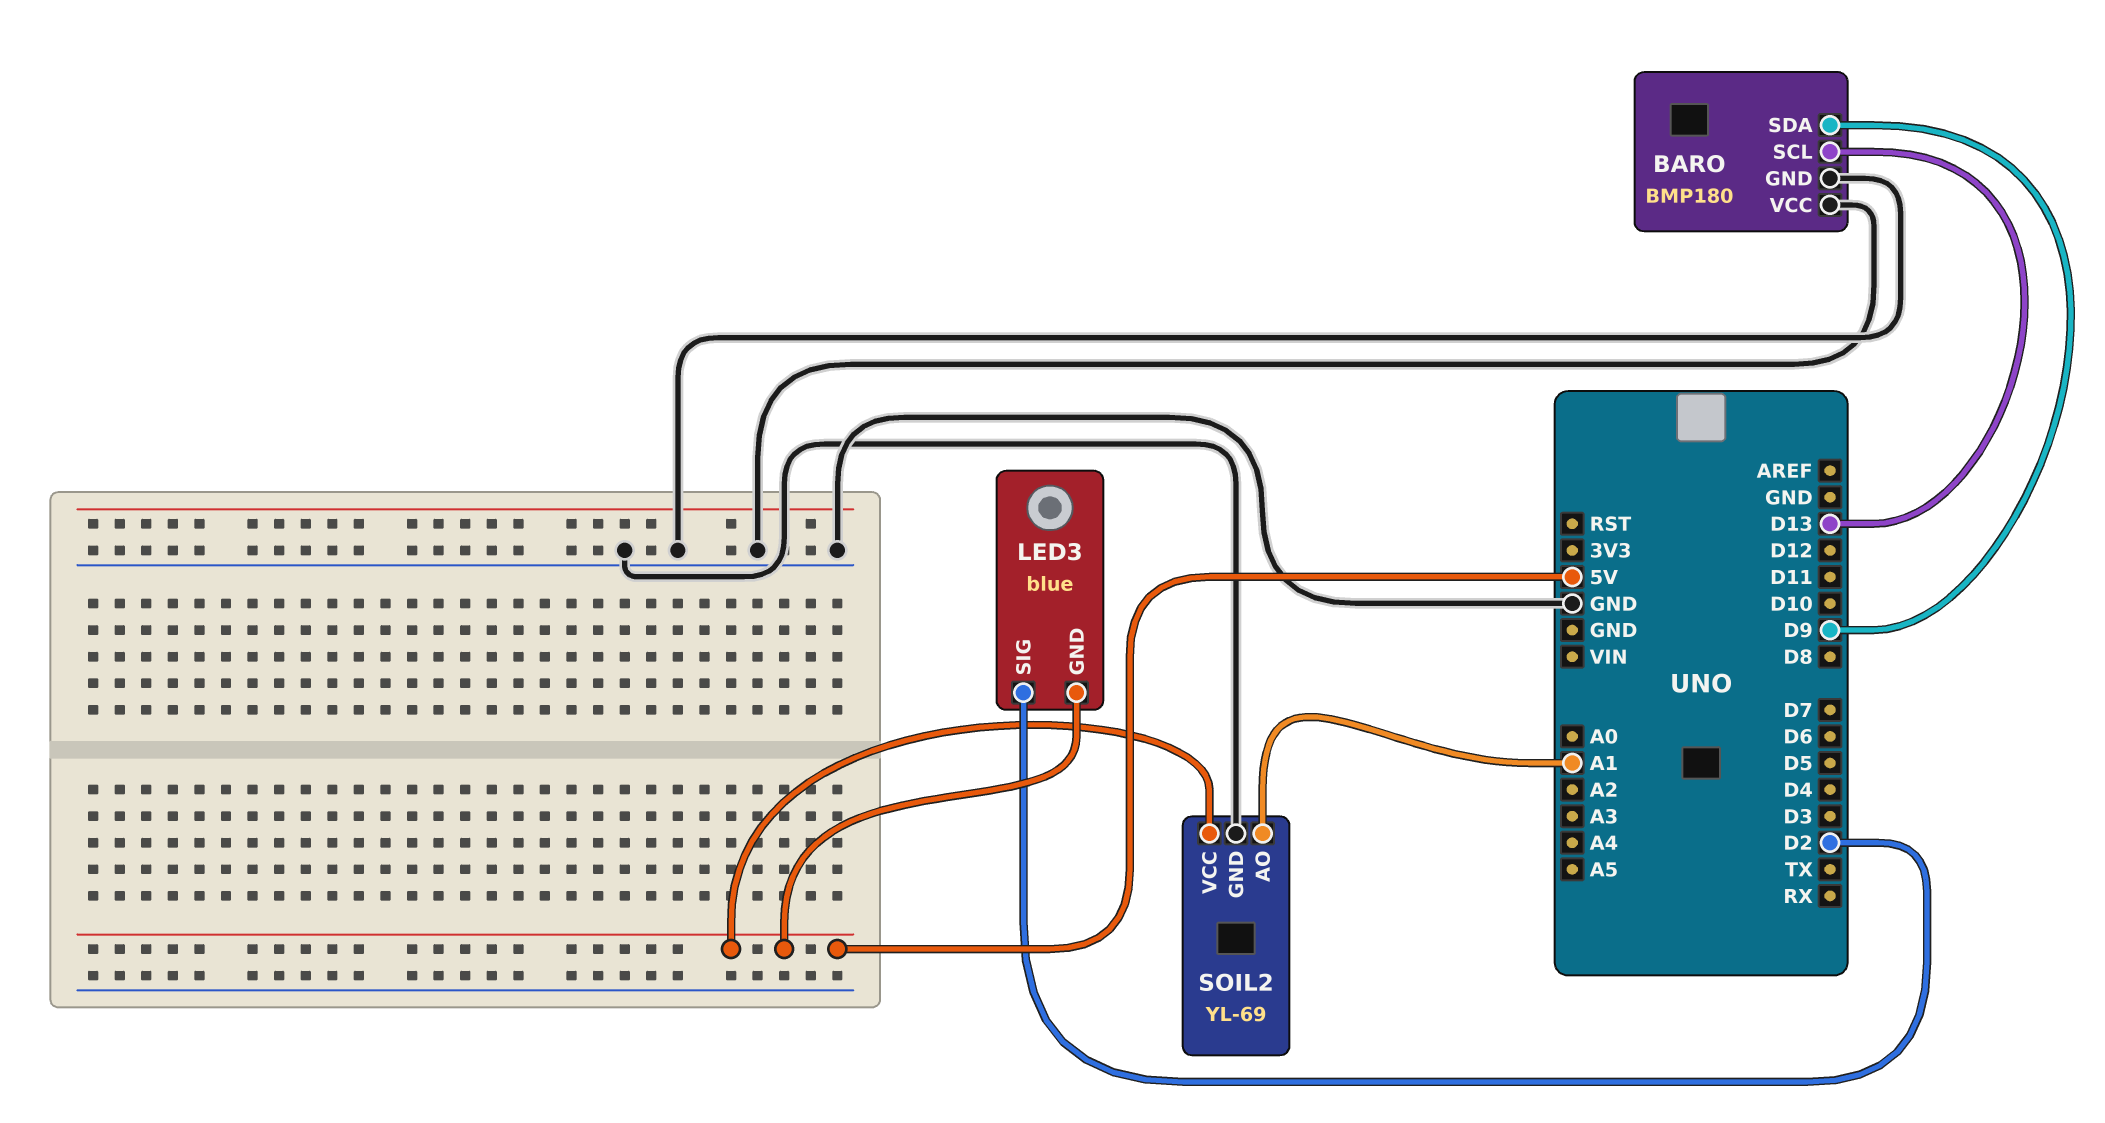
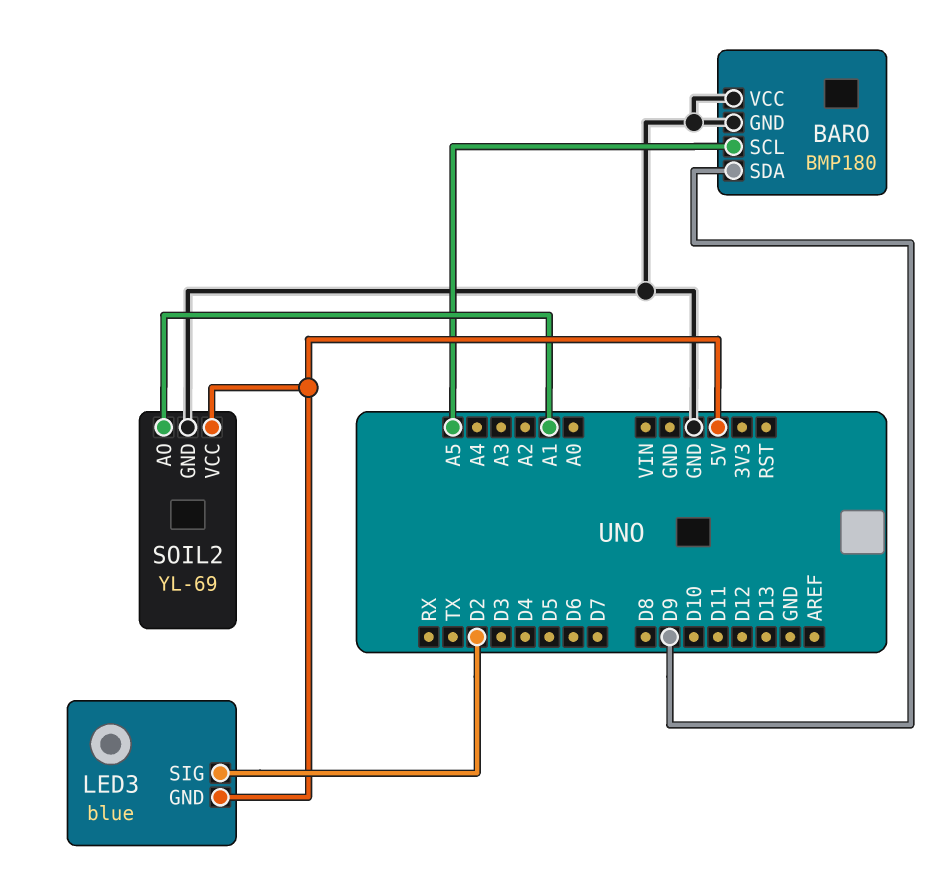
BARO pin SCL: D13 -> A5

